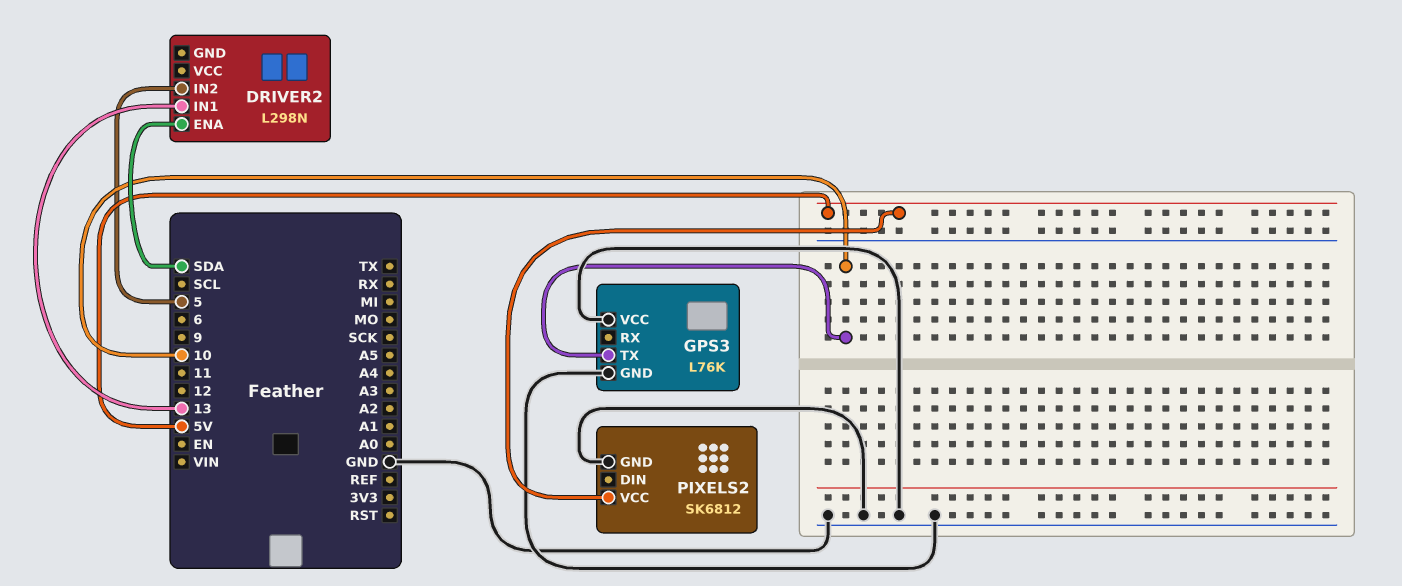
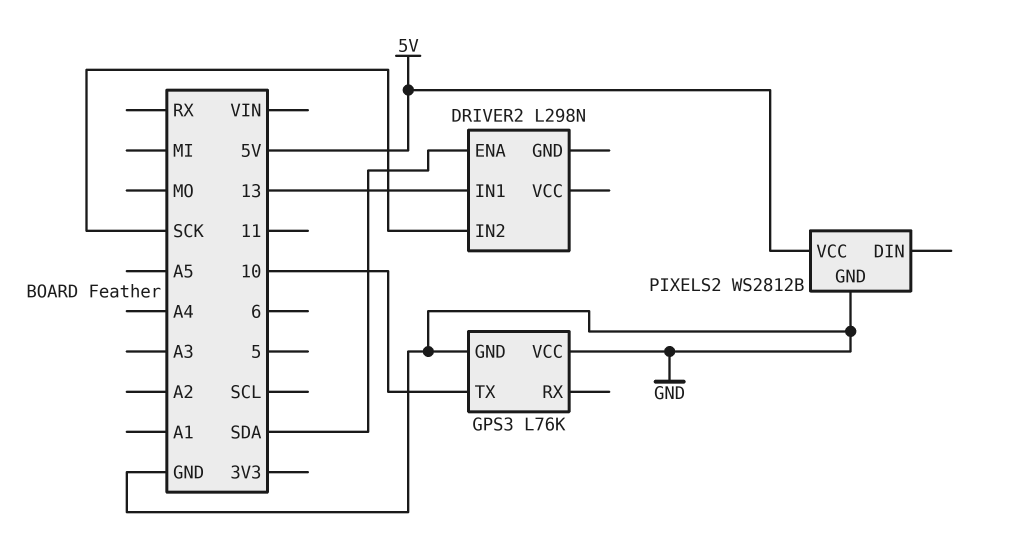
DRIVER2 pin IN2: 5 -> SCK
PIXELS2: SK6812 -> WS2812B

